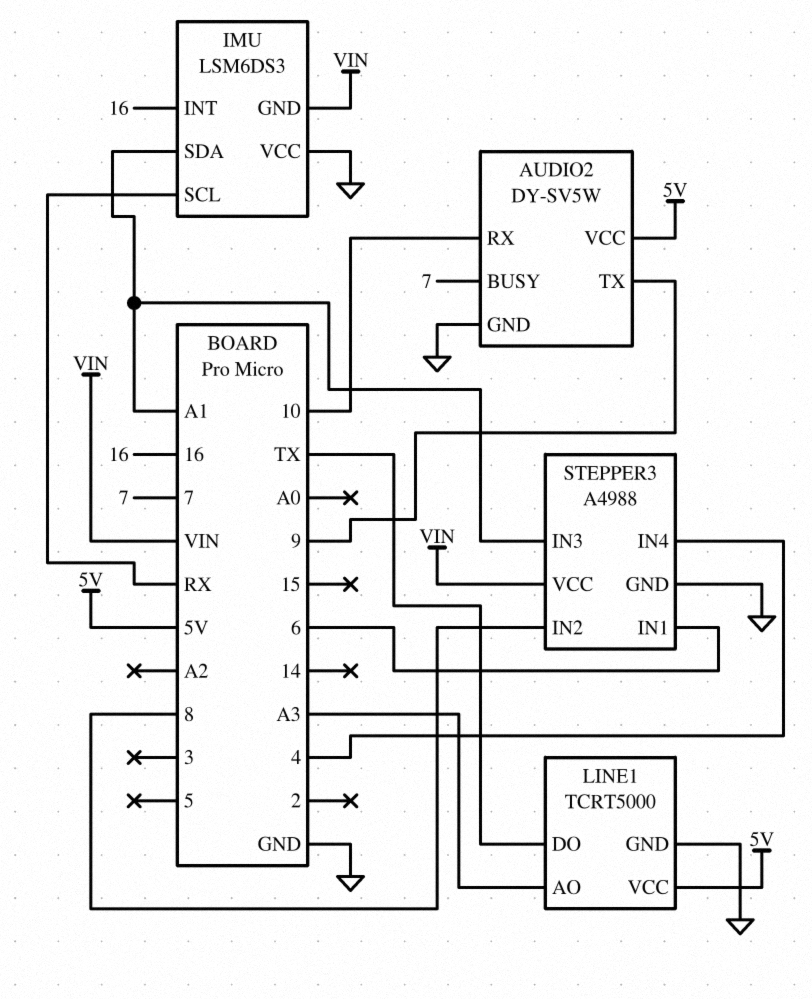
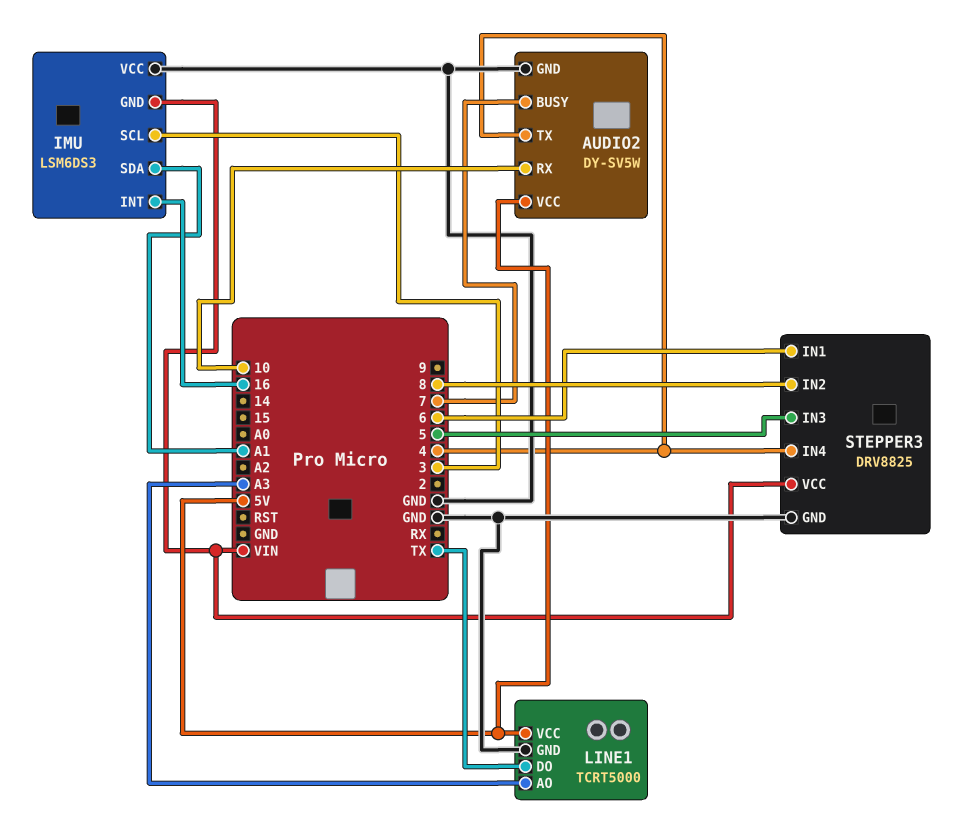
AUDIO2 pin TX: 9 -> 4
IMU pin SCL: RX -> 3
STEPPER3: A4988 -> DRV8825
STEPPER3 pin IN3: A1 -> 5

